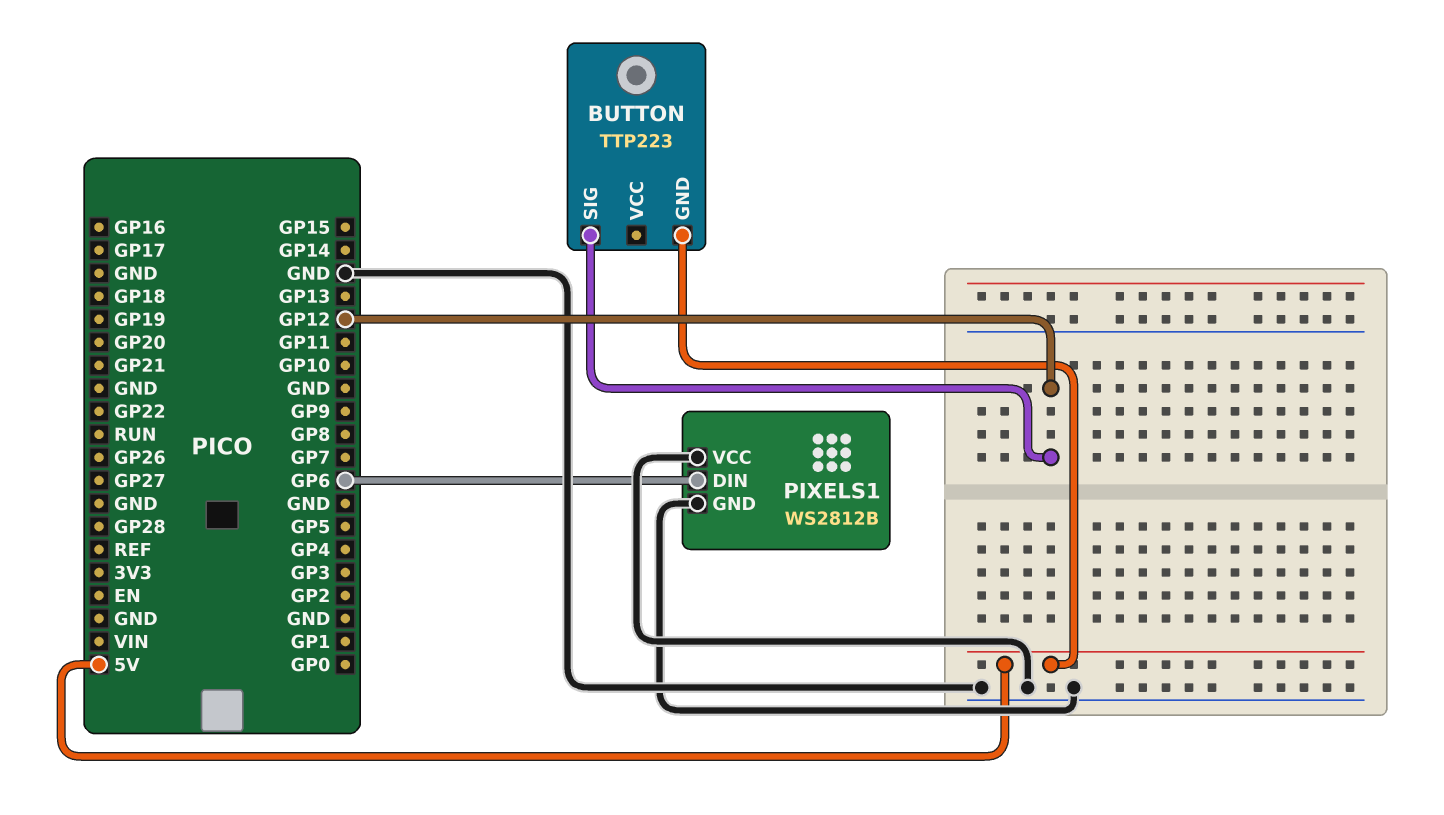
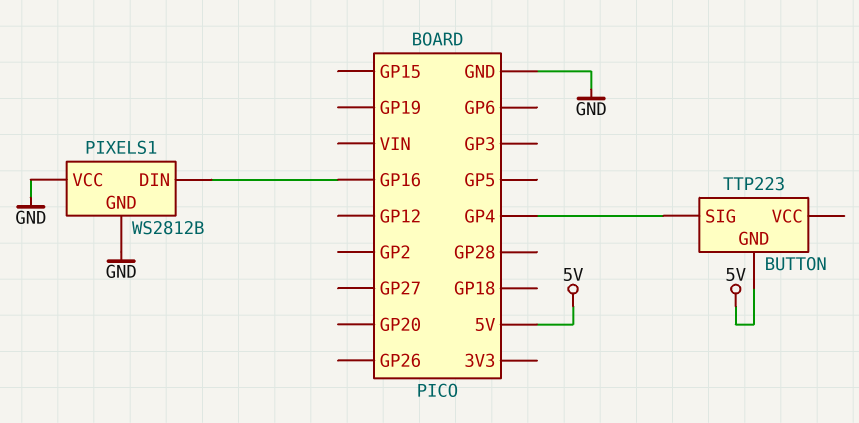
BUTTON pin SIG: GP12 -> GP4
PIXELS1 pin DIN: GP6 -> GP16

